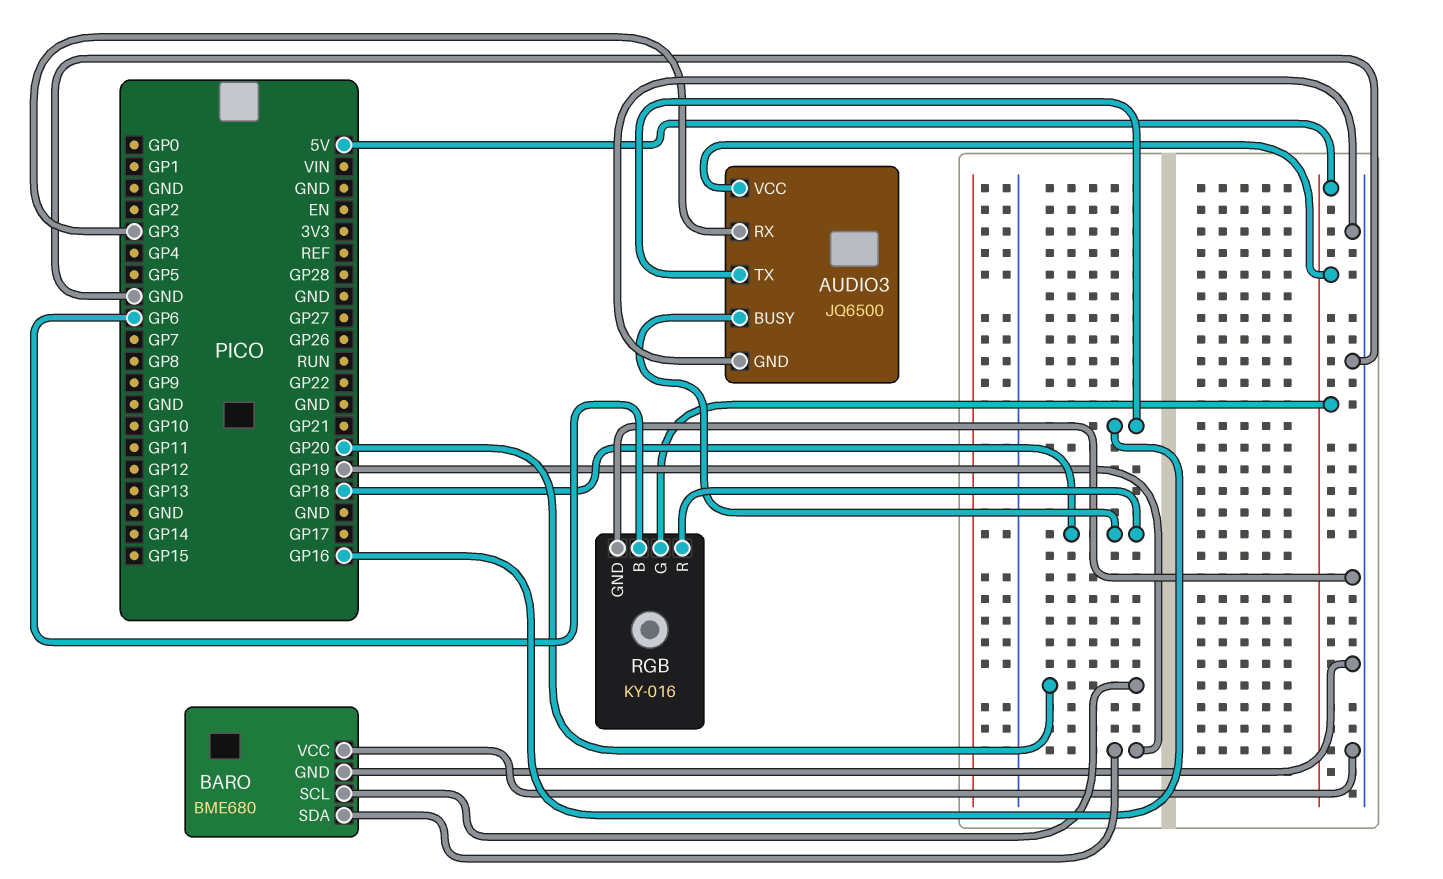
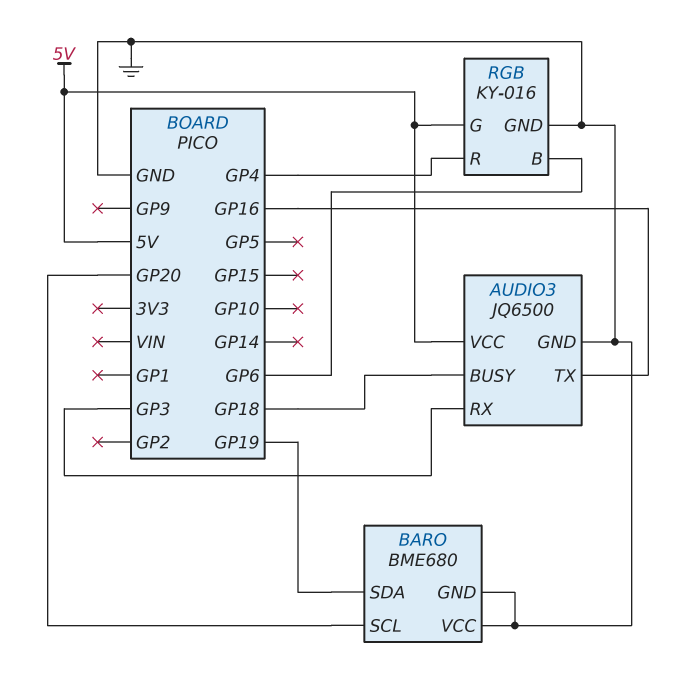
RGB pin R: GP18 -> GP4

